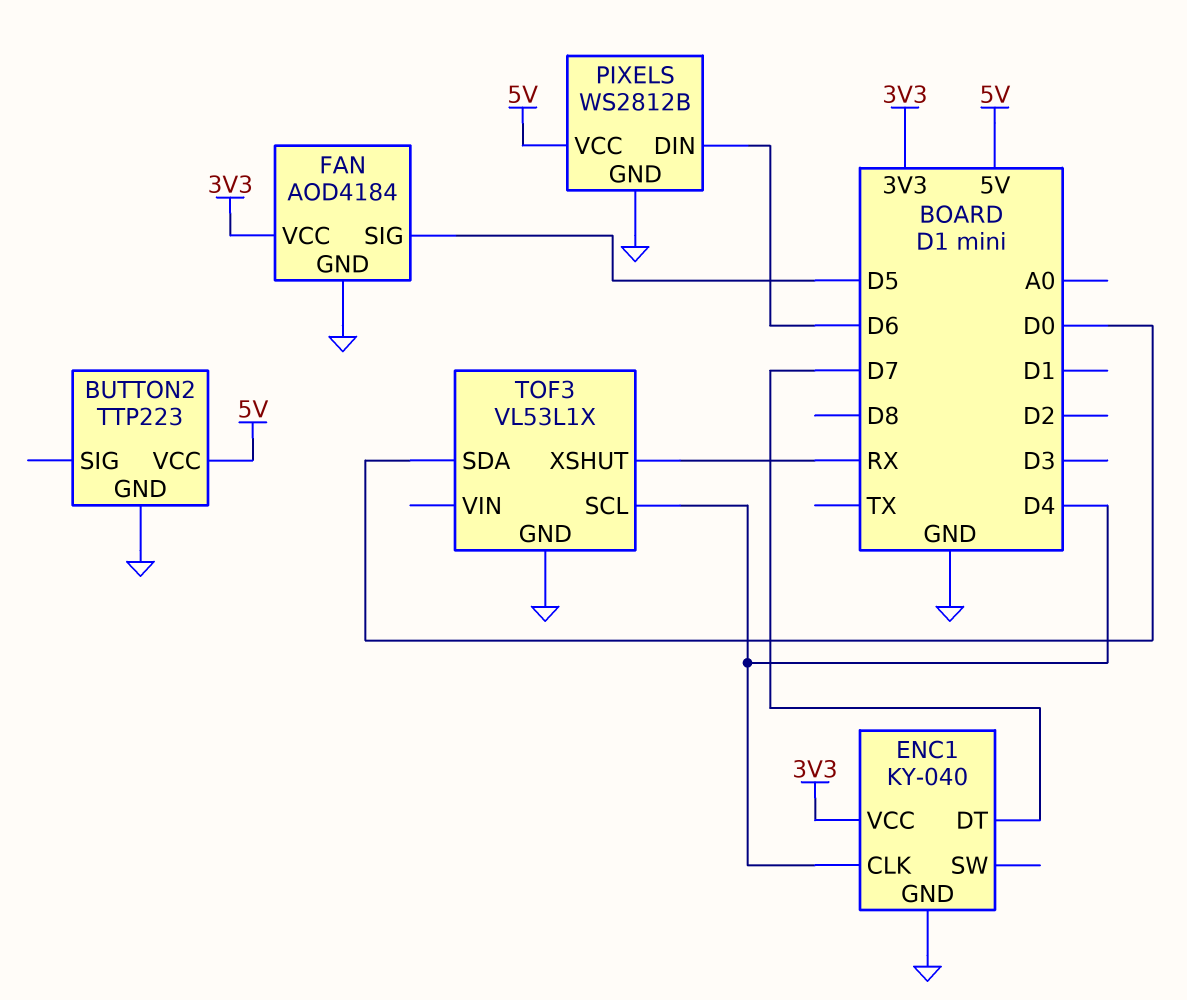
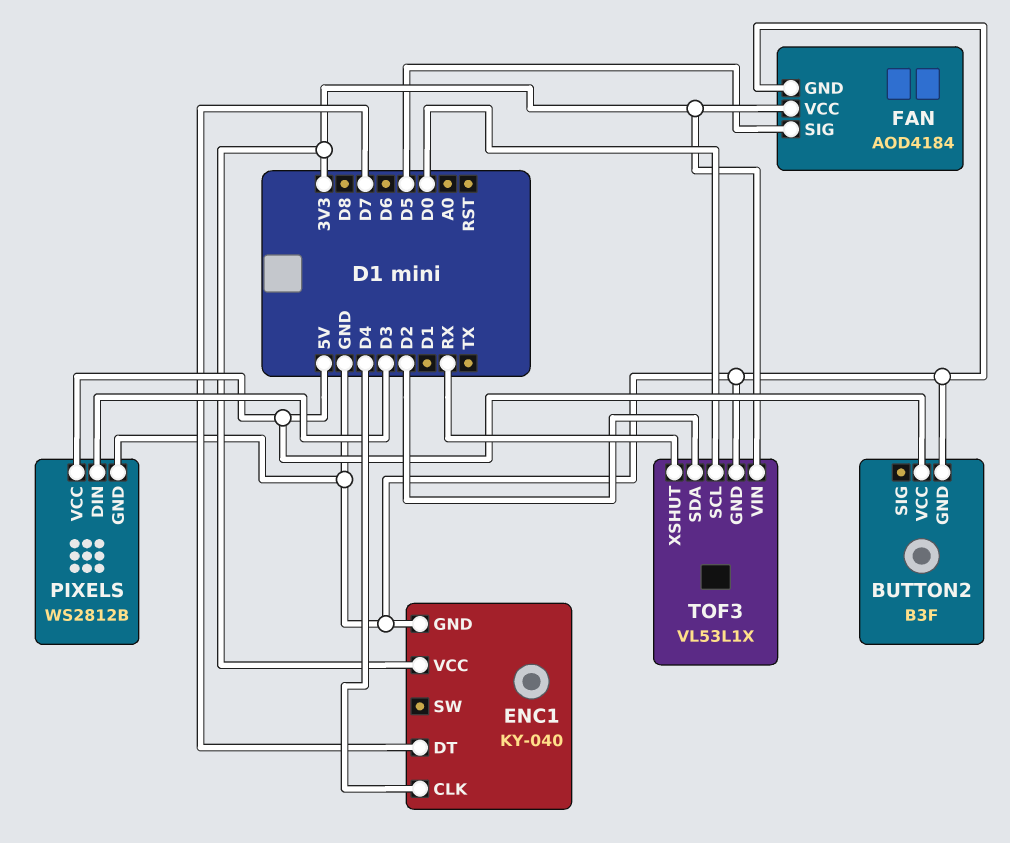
BUTTON2: TTP223 -> B3F
PIXELS pin DIN: D6 -> D3
TOF3 pin SCL: D4 -> D0
TOF3 pin SDA: D0 -> D2
TOF3 pin VIN: none -> 3V3

